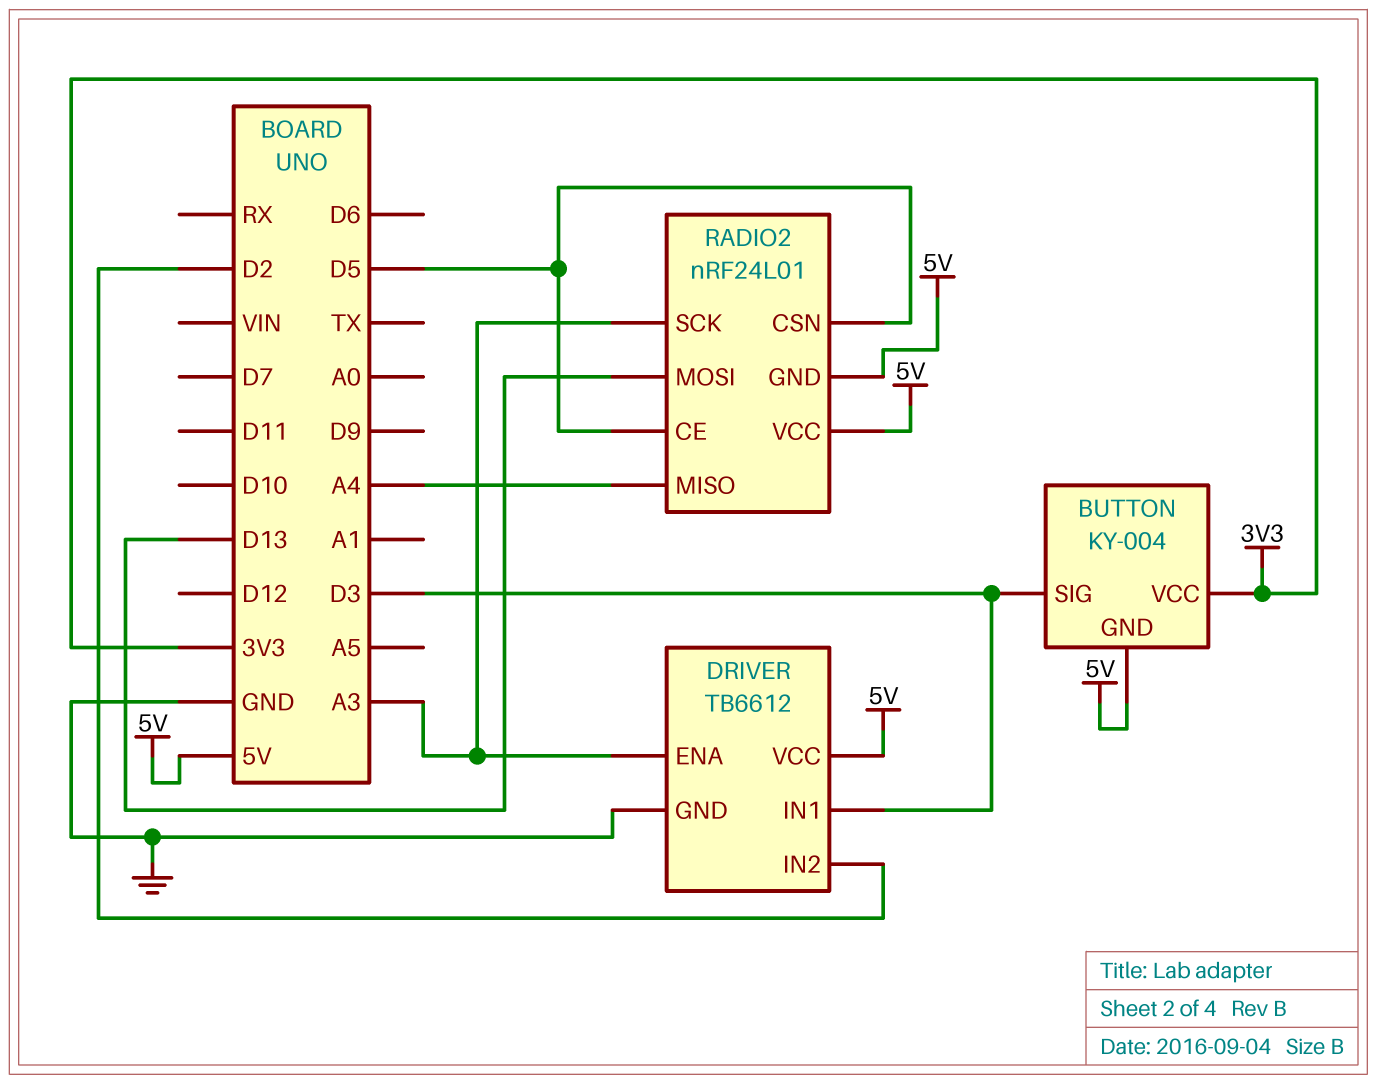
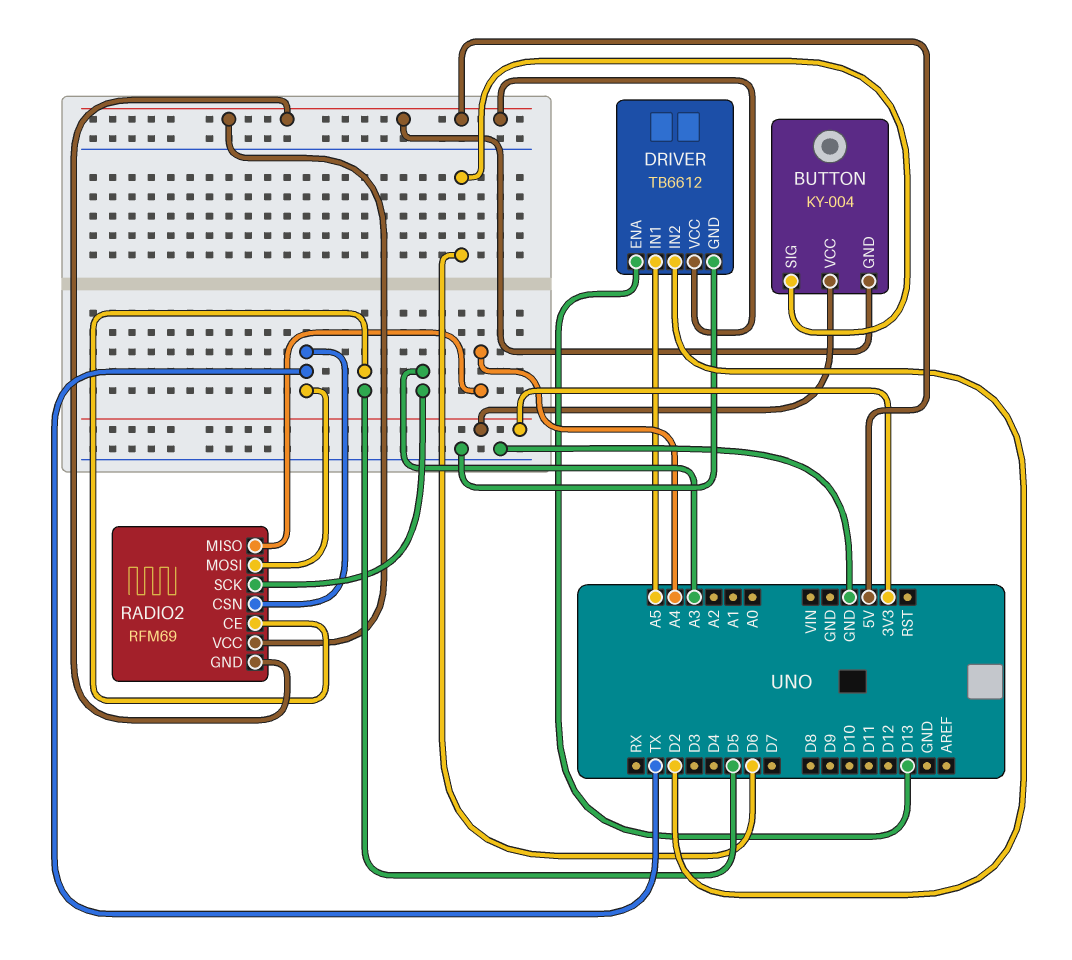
BUTTON pin SIG: D3 -> D6
DRIVER pin ENA: A3 -> D13
DRIVER pin IN1: D3 -> A5
RADIO2: nRF24L01 -> RFM69
RADIO2 pin CSN: D5 -> TX
RADIO2 pin MOSI: D13 -> TX

